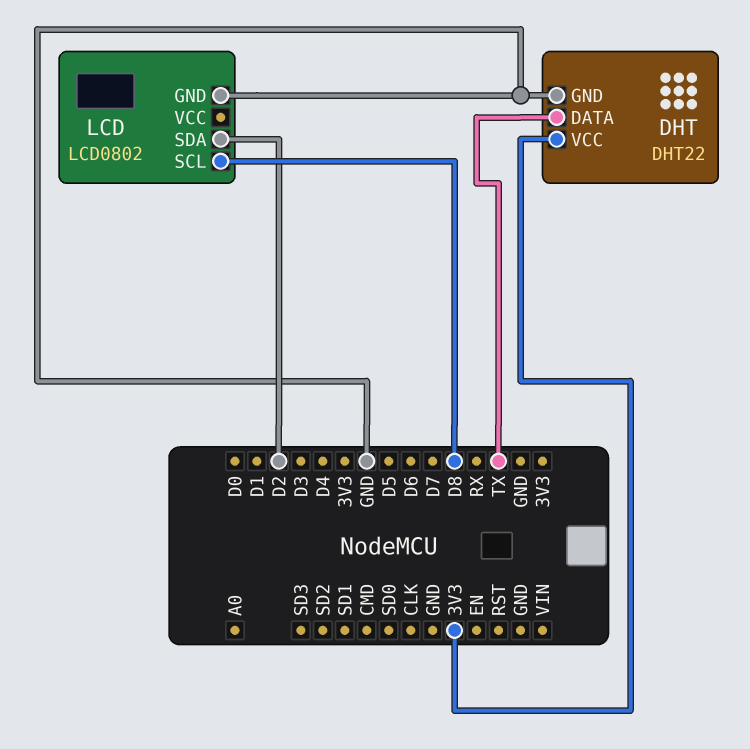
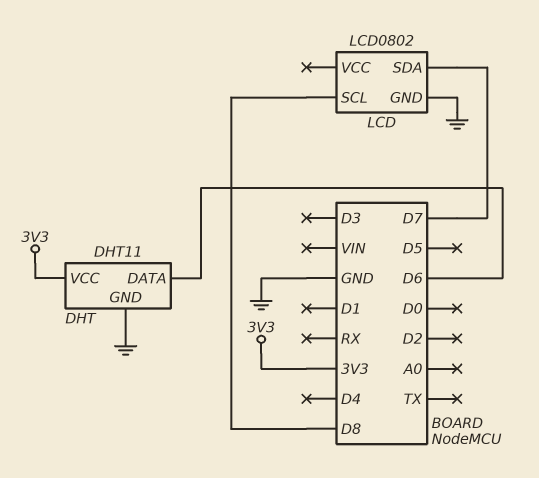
DHT: DHT22 -> DHT11
DHT pin DATA: TX -> D6
LCD pin SDA: D2 -> D7

